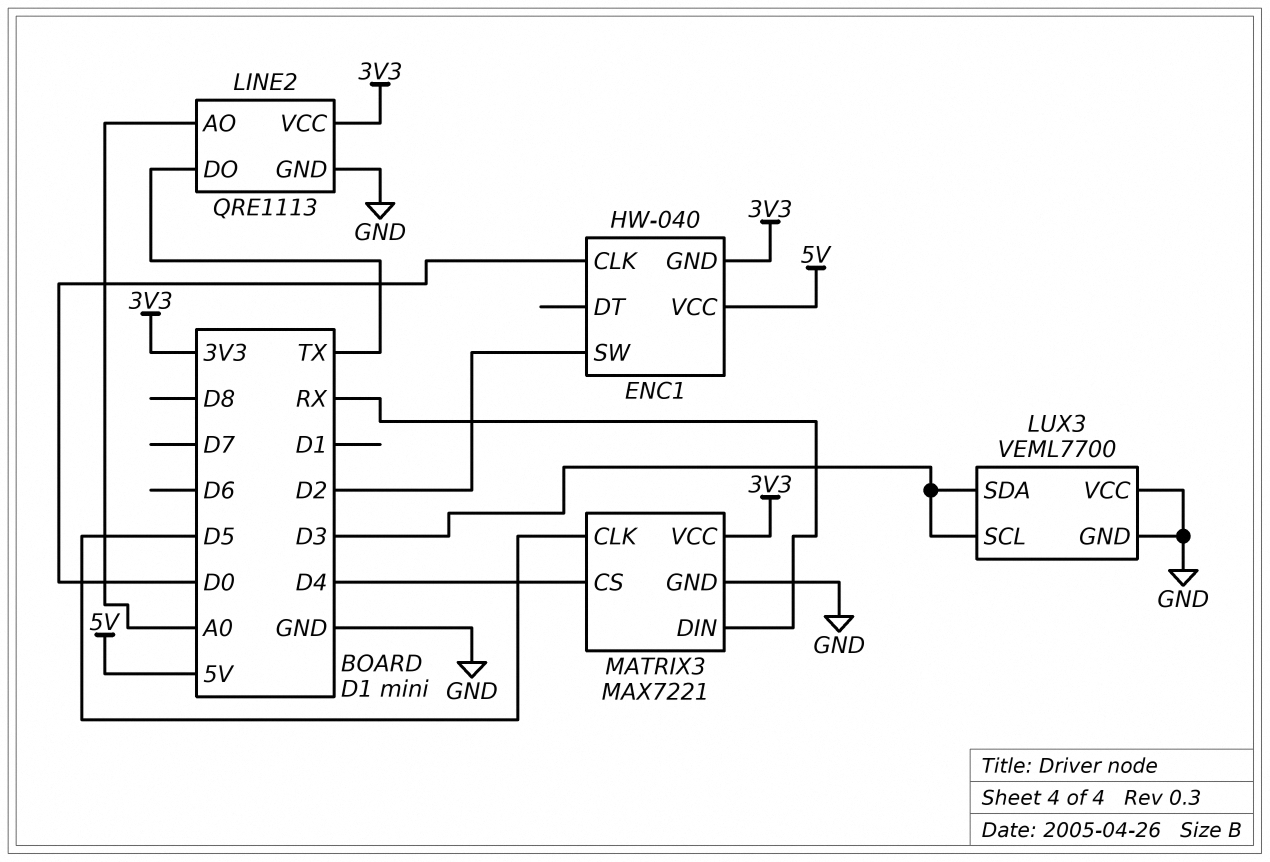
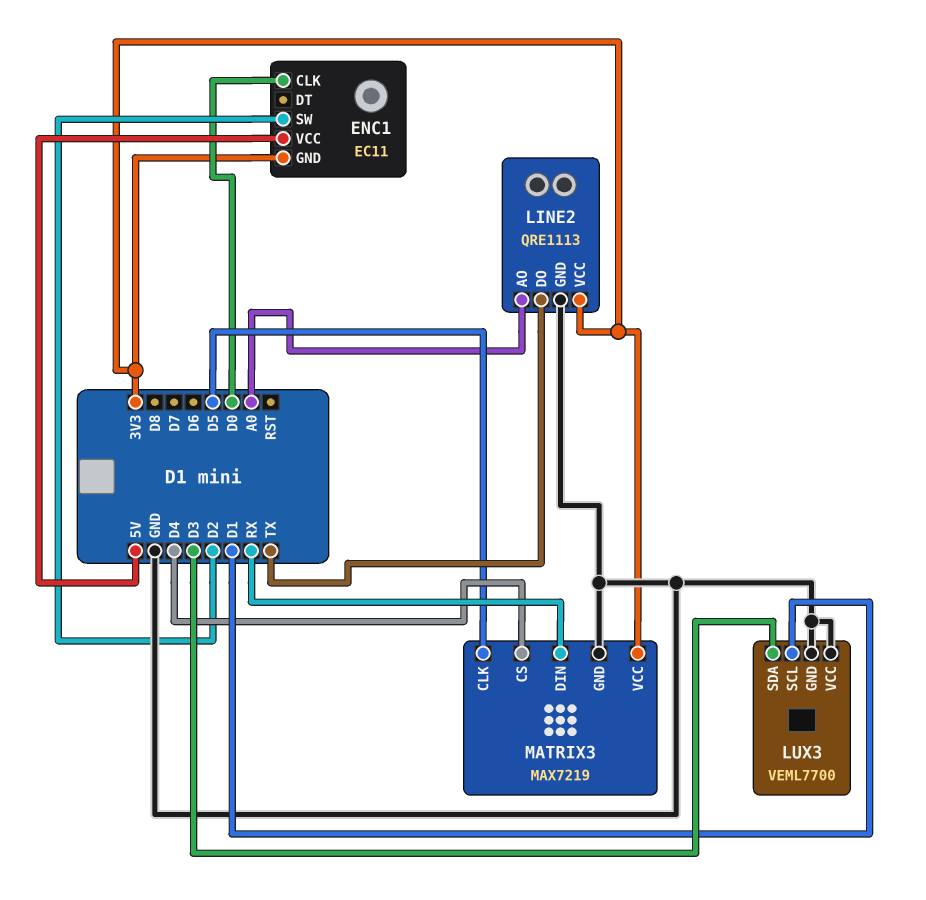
ENC1: HW-040 -> EC11
LUX3 pin SCL: D3 -> D1
MATRIX3: MAX7221 -> MAX7219

